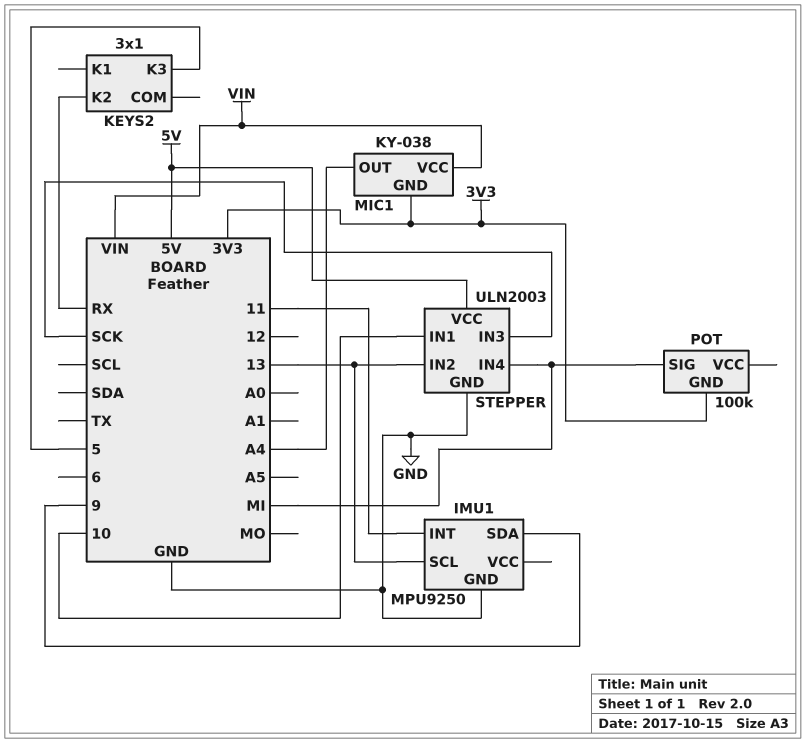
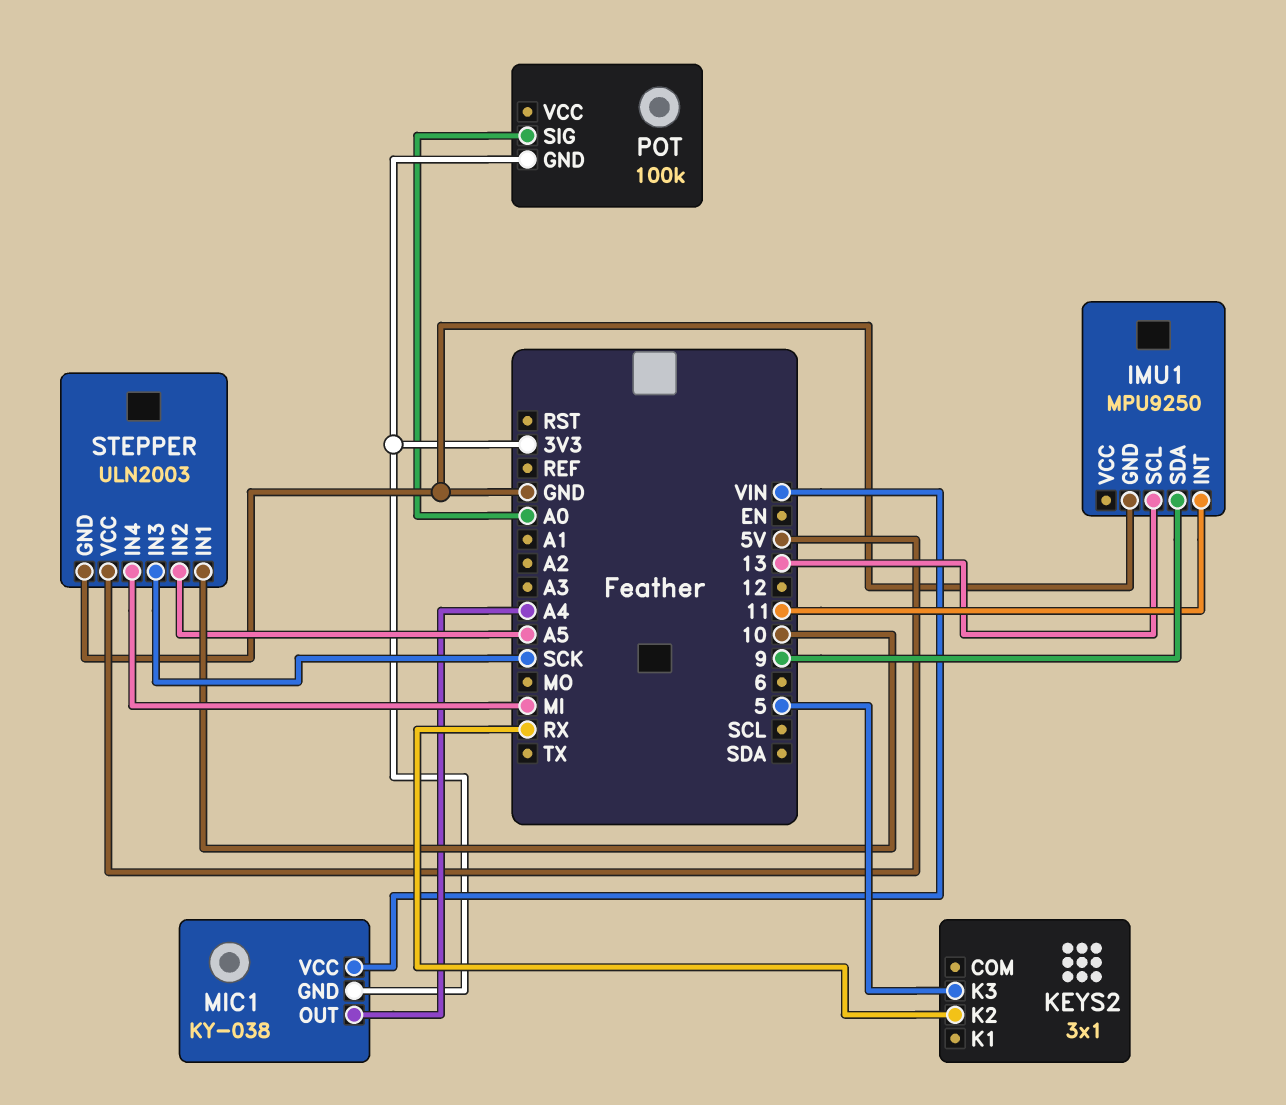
POT pin SIG: MI -> A0
STEPPER pin IN2: 13 -> A5

